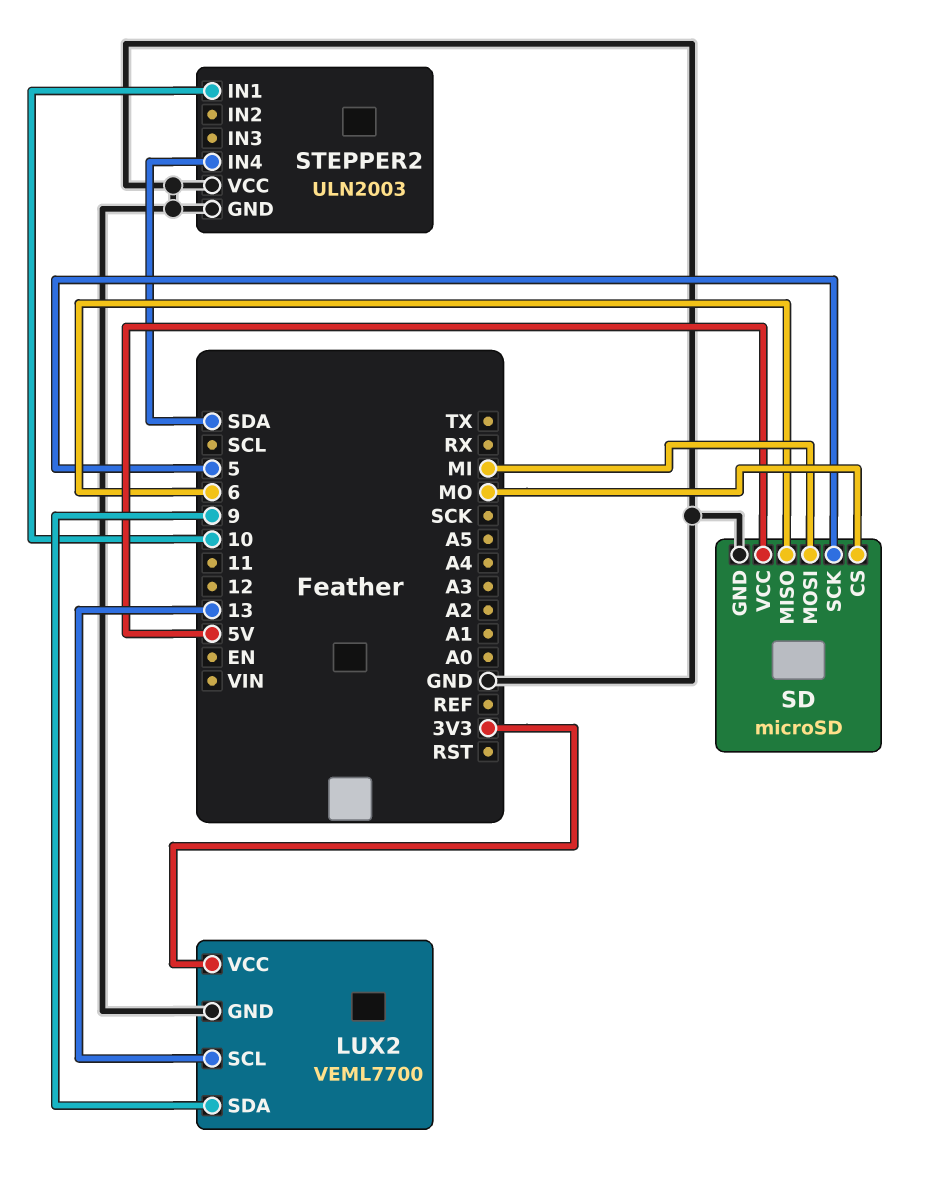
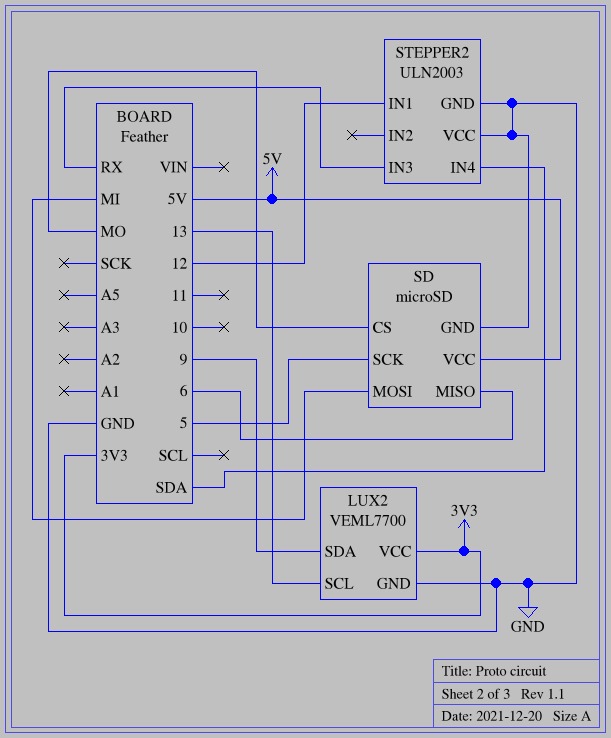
STEPPER2 pin IN1: 10 -> 12
STEPPER2 pin IN3: none -> RX

